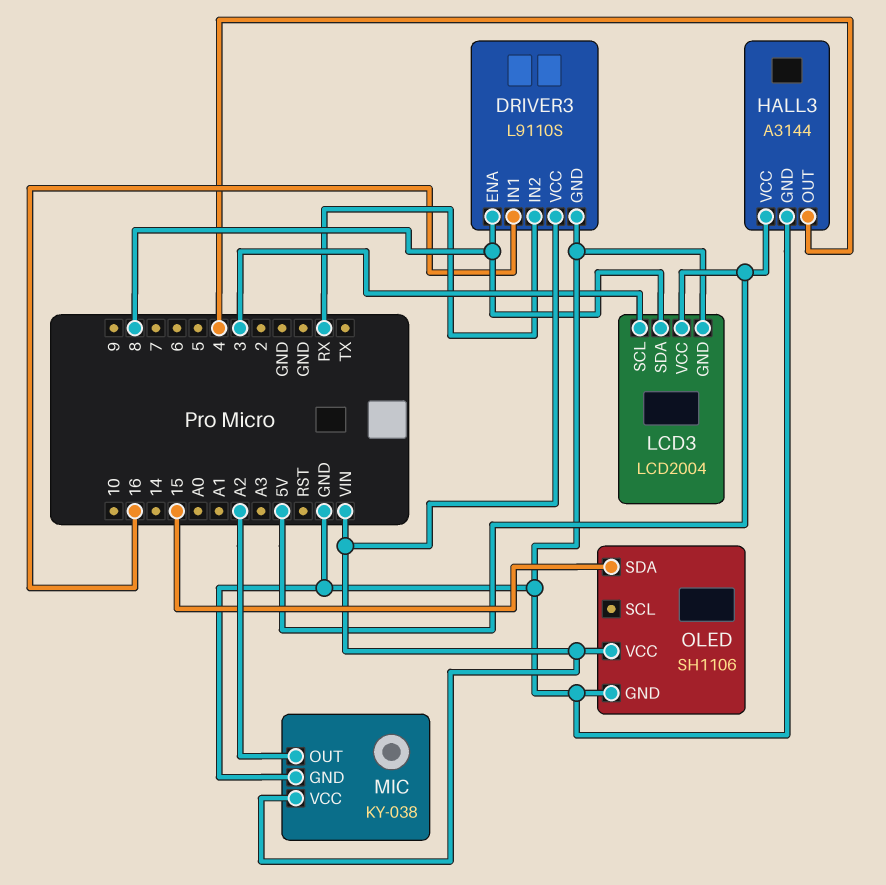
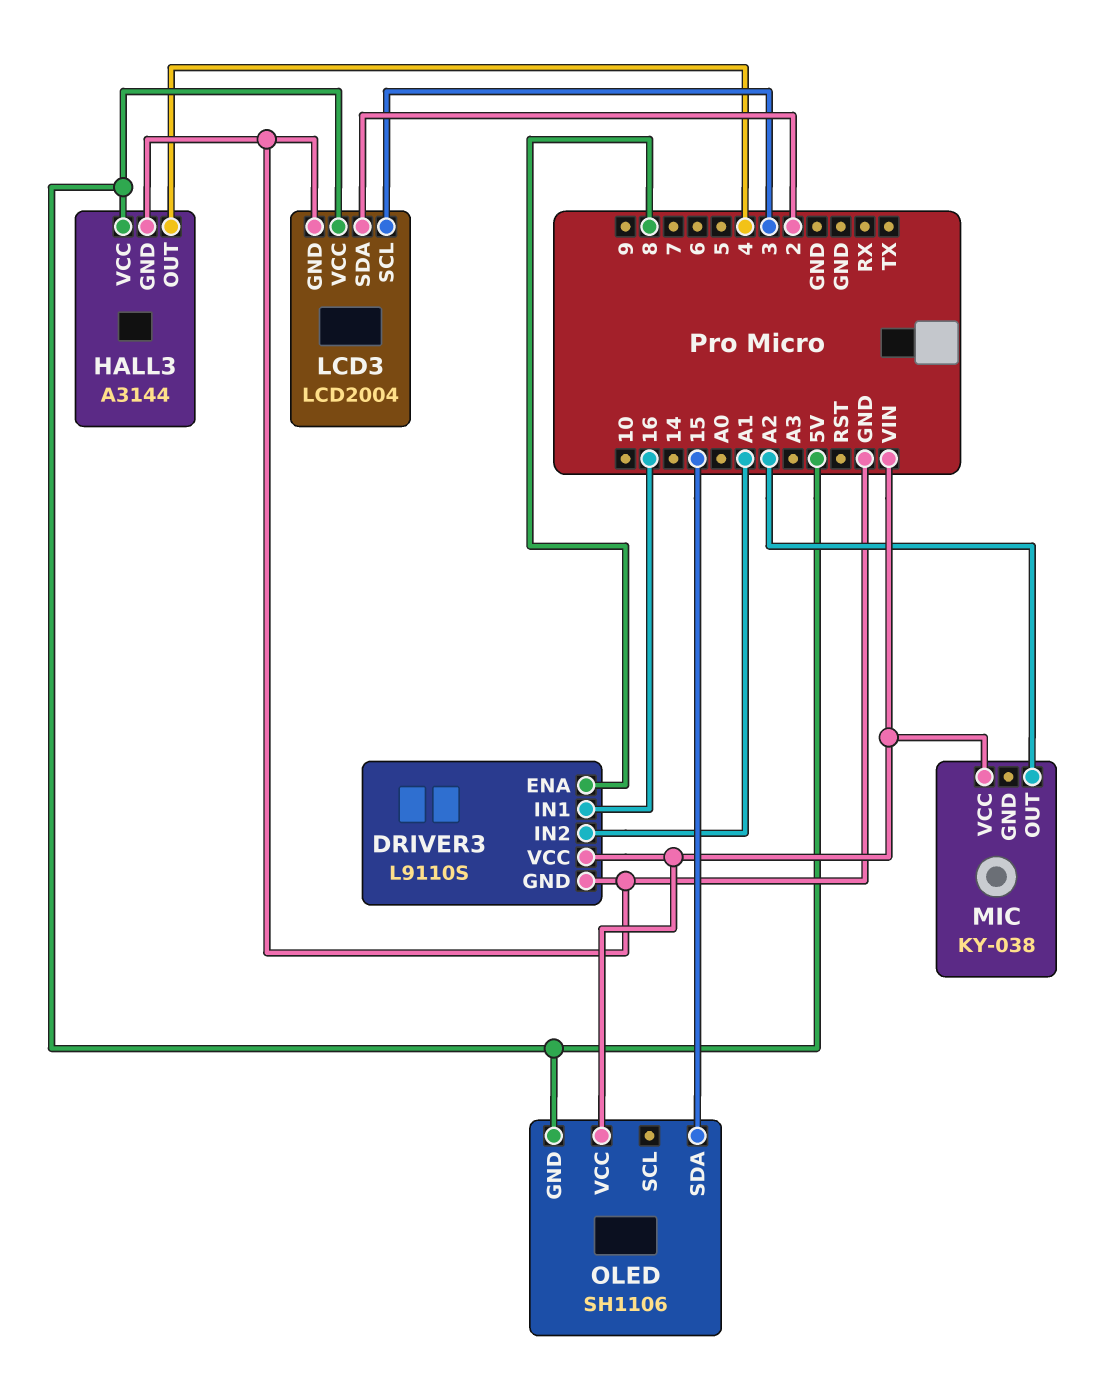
DRIVER3 pin IN2: RX -> A1
LCD3 pin SDA: 8 -> 2
MIC pin GND: GND -> none
OLED pin GND: GND -> 5V

